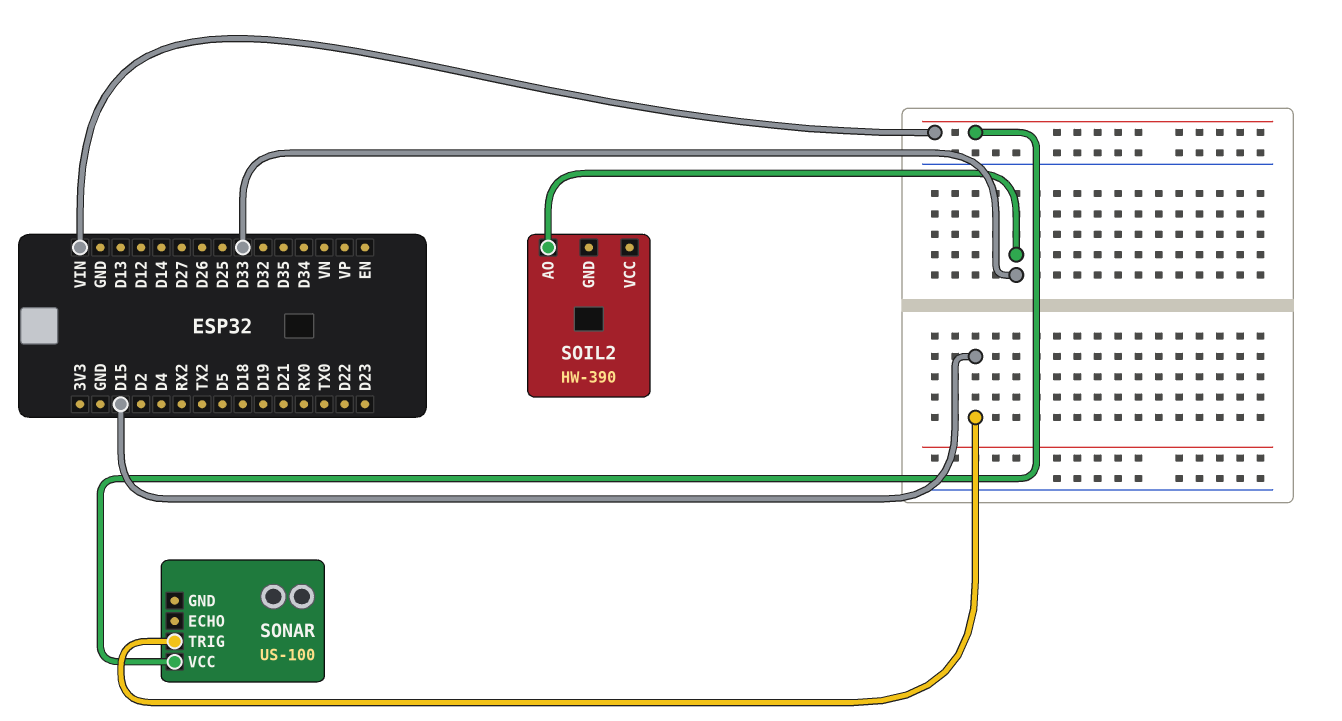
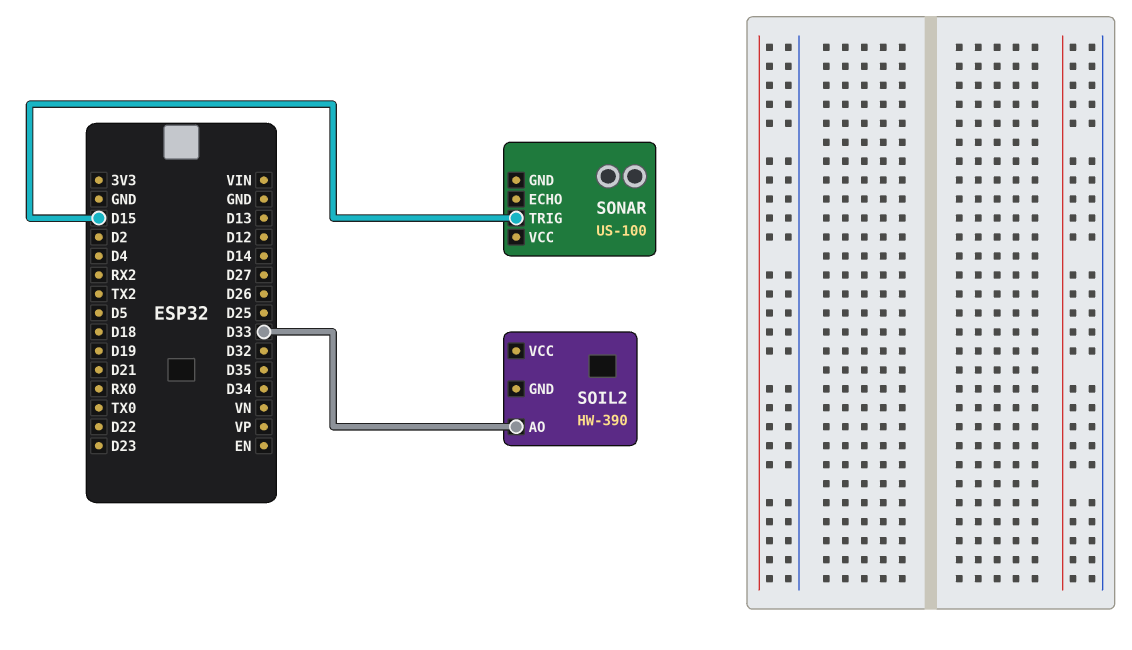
SONAR pin VCC: VIN -> none

